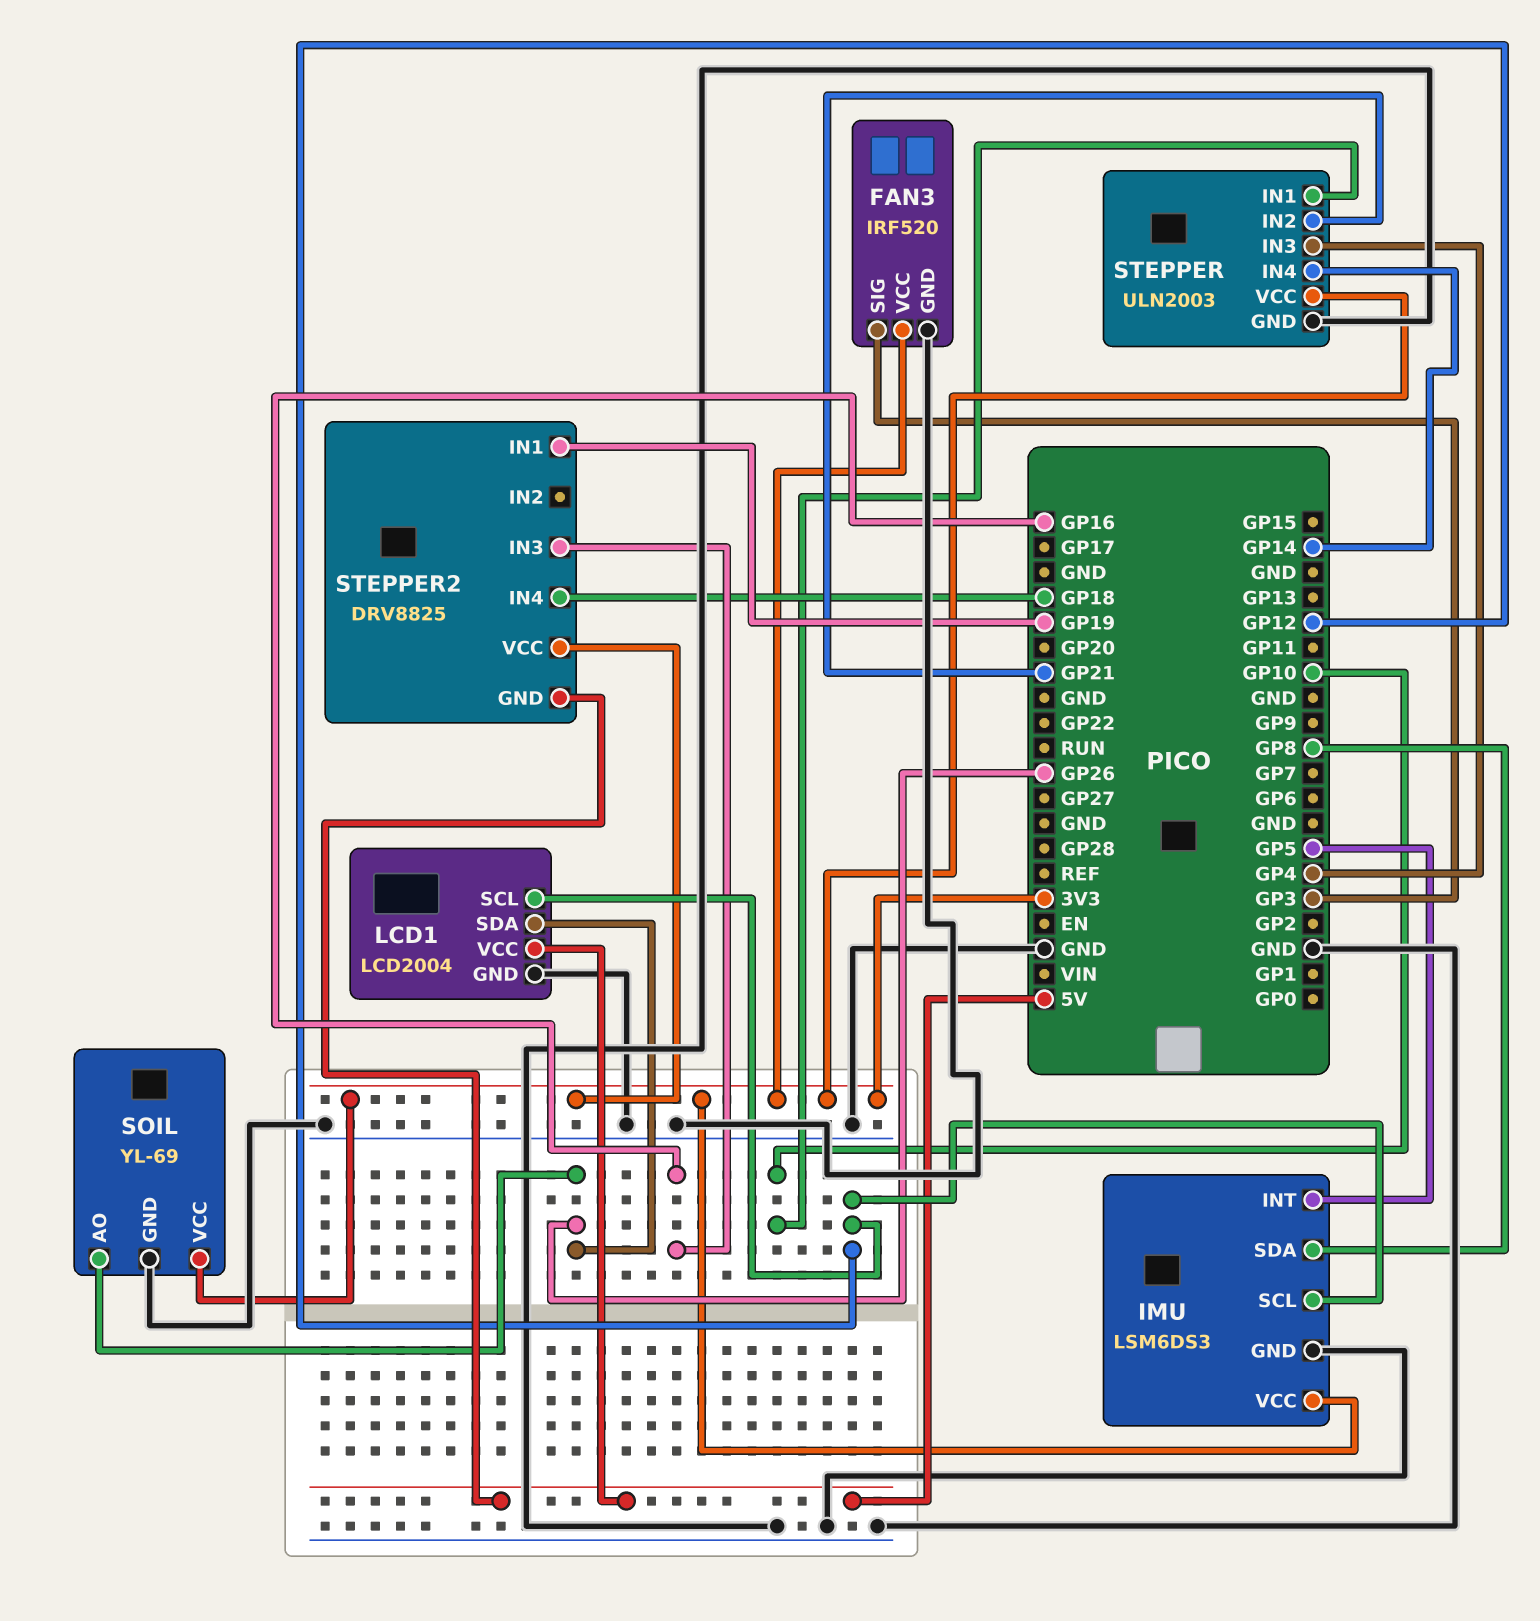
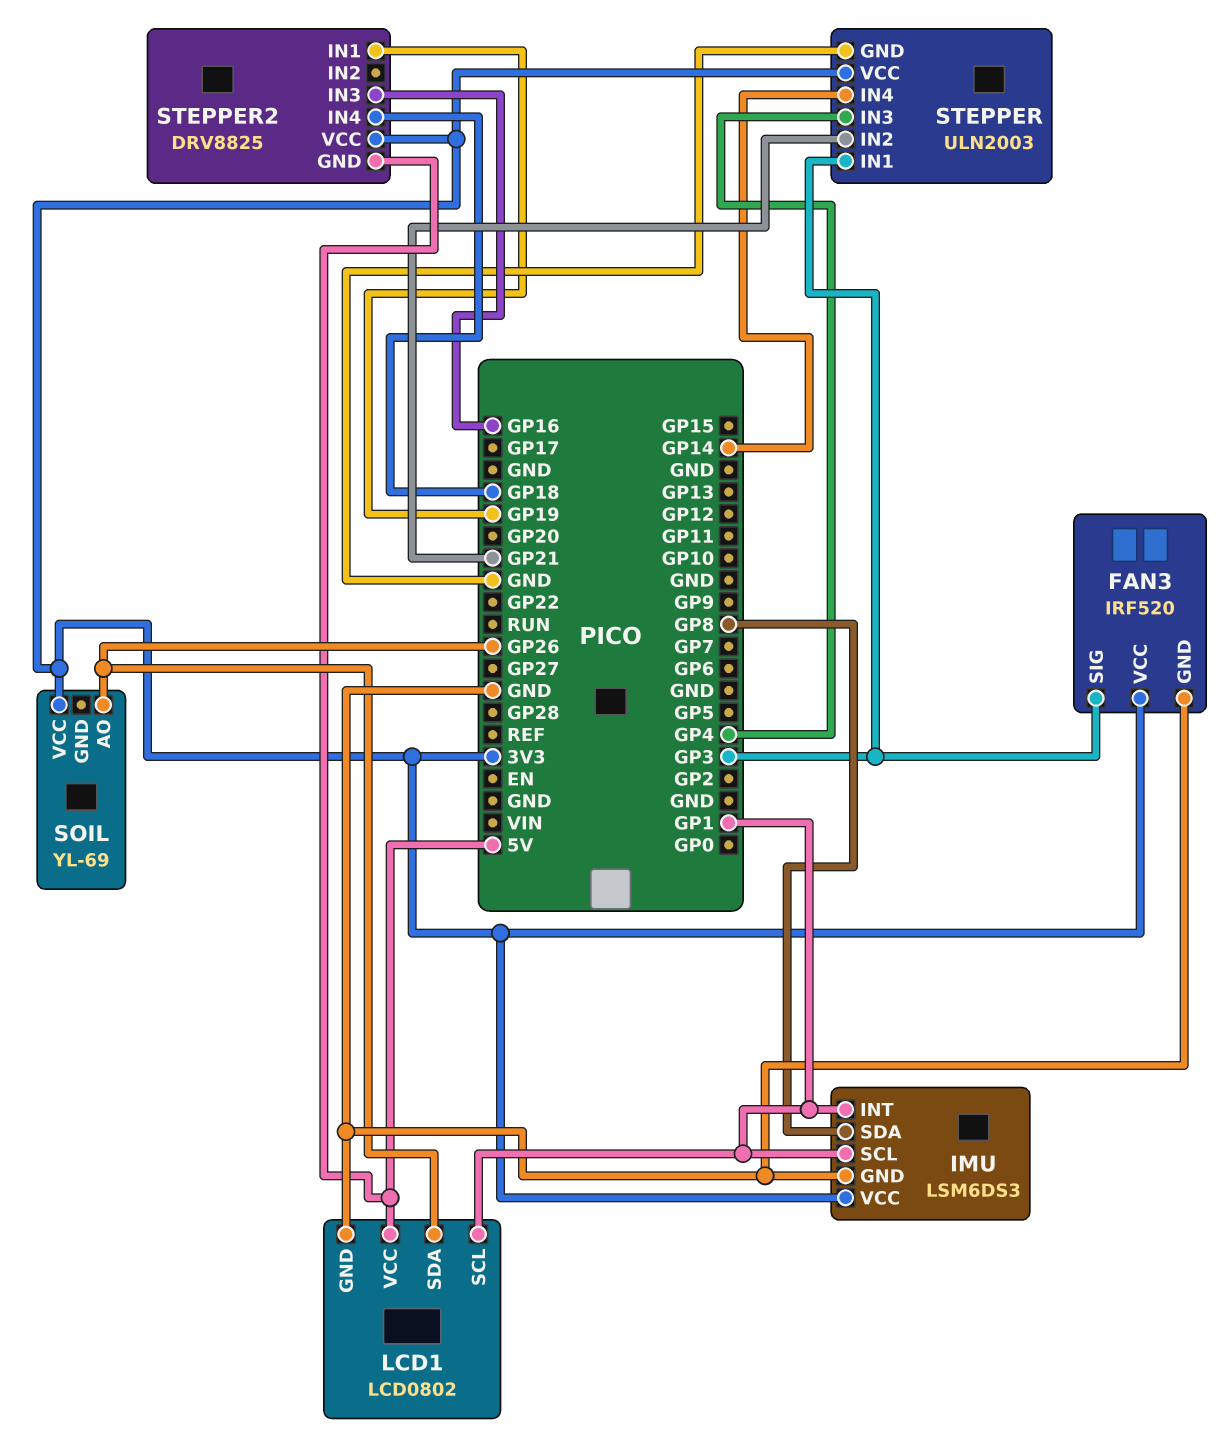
IMU pin INT: GP5 -> GP1
IMU pin SCL: GP12 -> GP1
LCD1: LCD2004 -> LCD0802
LCD1 pin SCL: GP12 -> GP1
SOIL pin GND: GND -> none
STEPPER pin IN1: GP10 -> GP3

